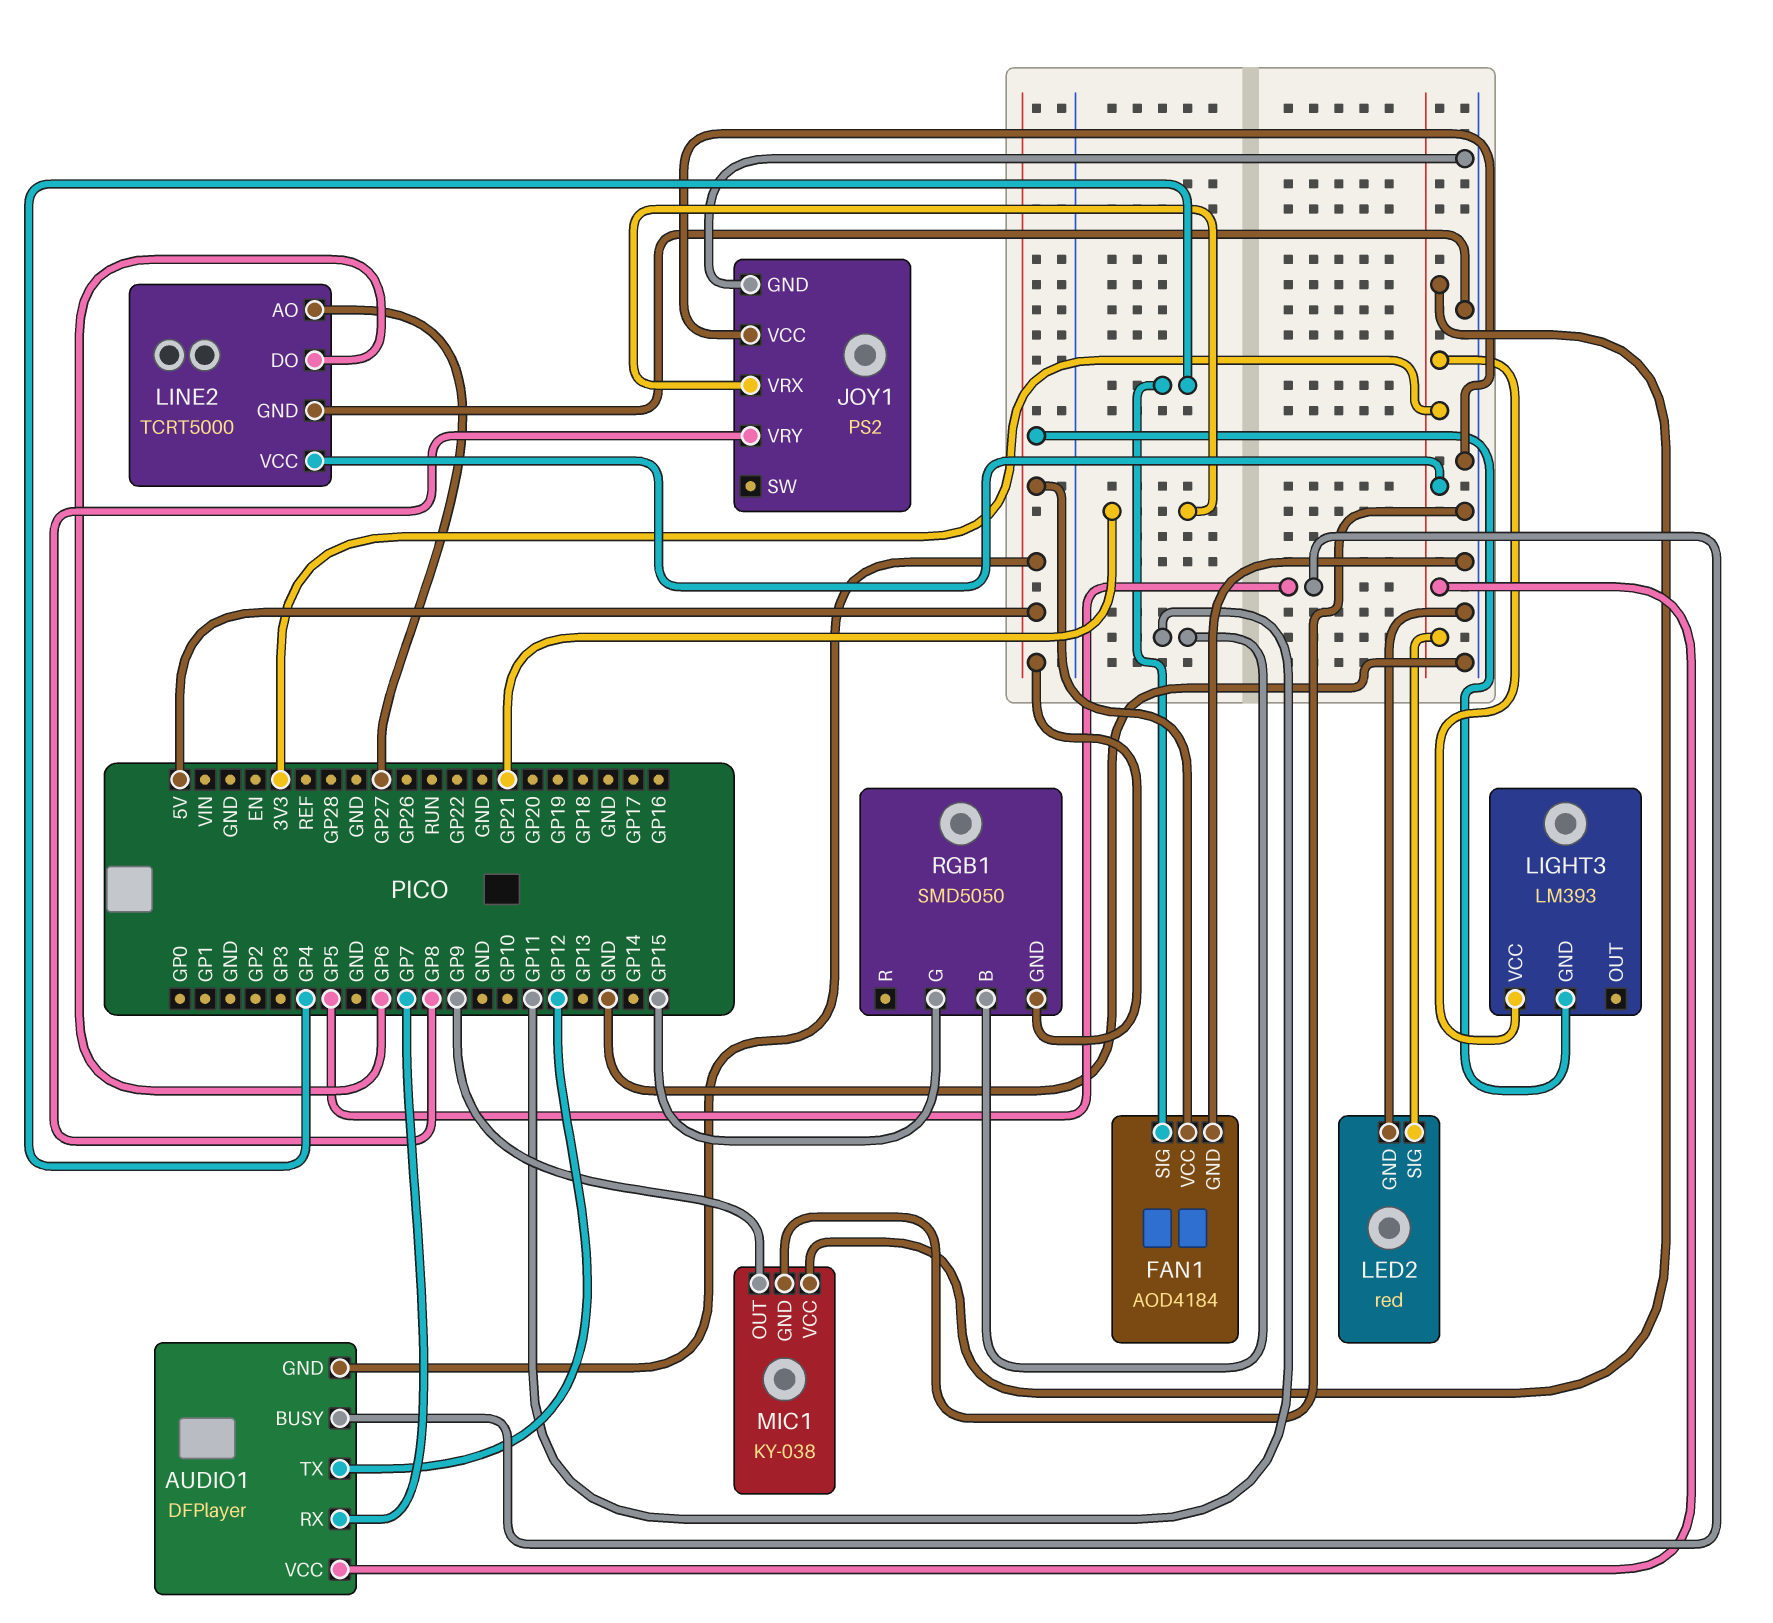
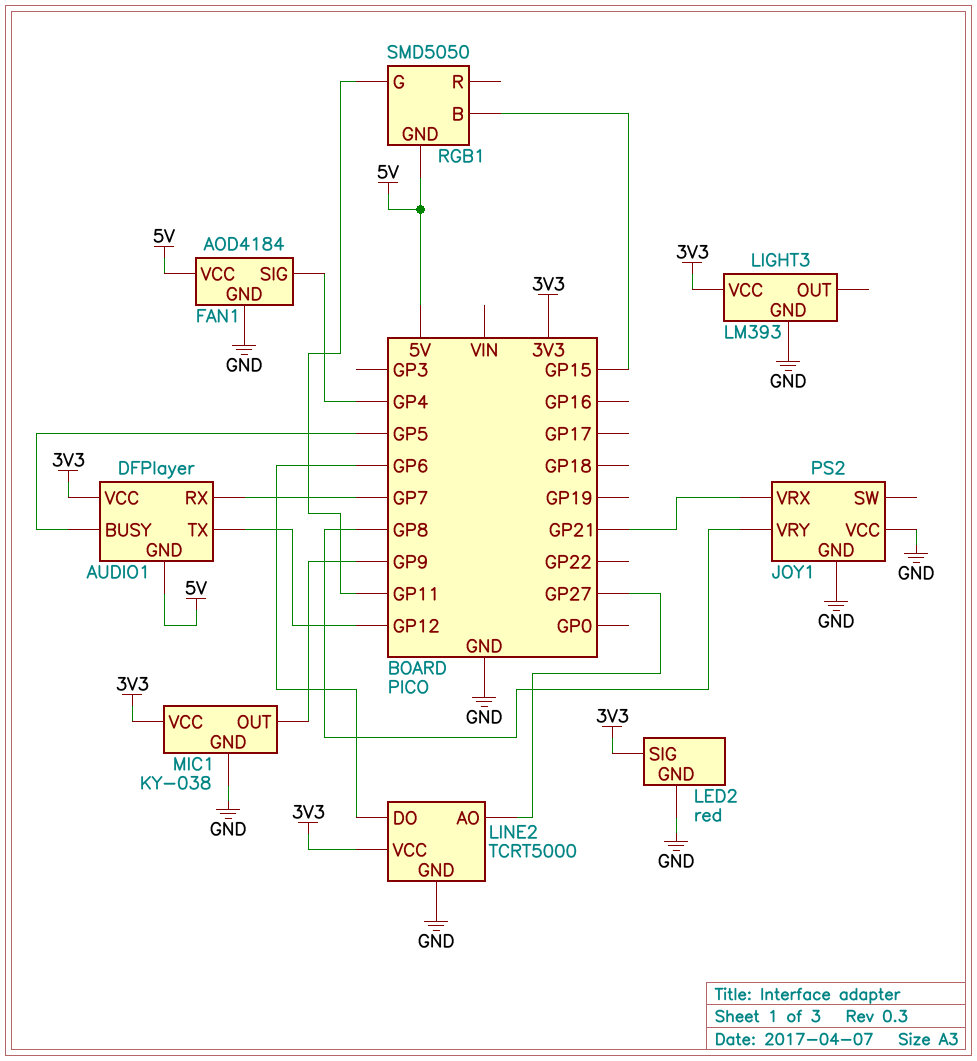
LIGHT3 pin GND: 5V -> GND
RGB1 pin B: GP11 -> GP15
RGB1 pin G: GP15 -> GP11

